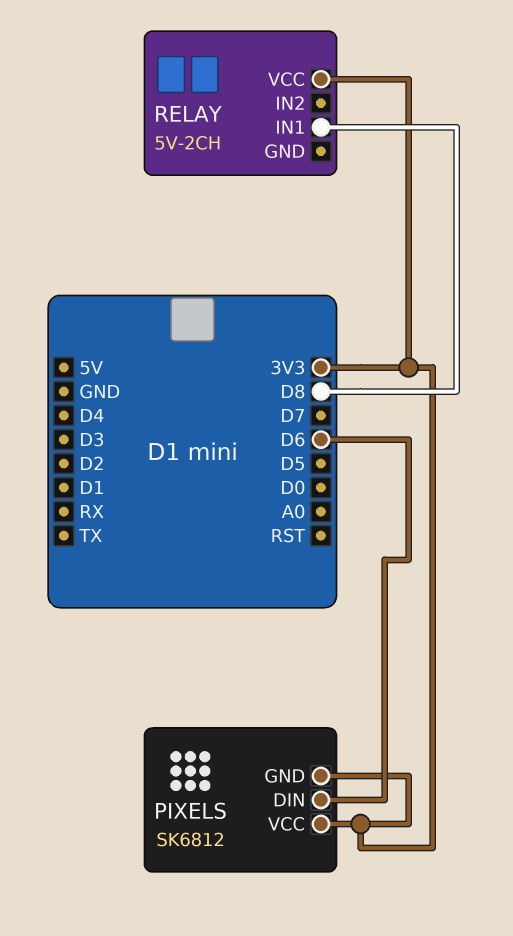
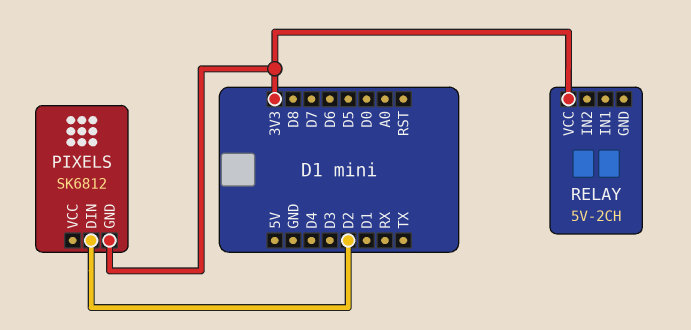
PIXELS pin DIN: D6 -> D2
PIXELS pin VCC: 3V3 -> none
RELAY pin IN1: D8 -> none

